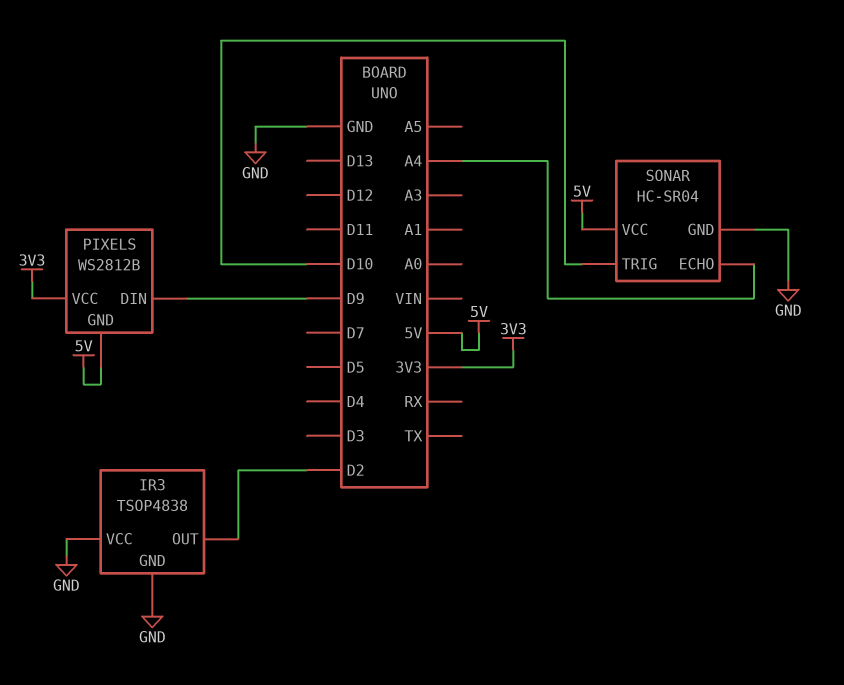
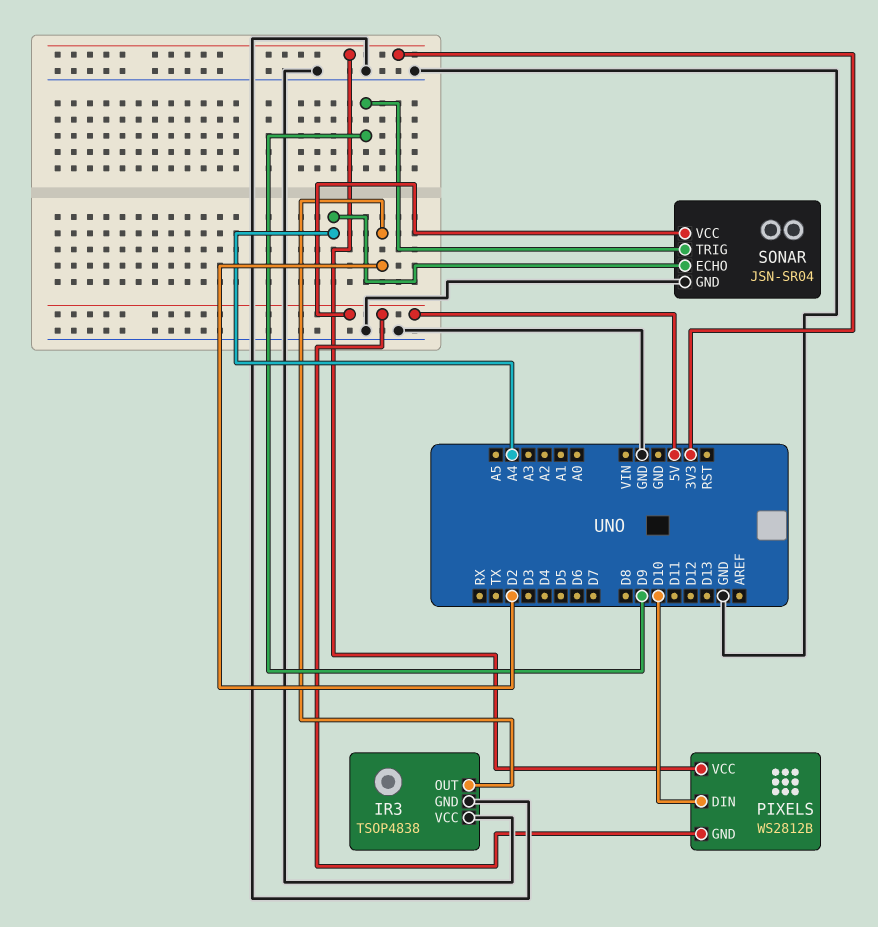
PIXELS pin DIN: D9 -> D10
SONAR: HC-SR04 -> JSN-SR04
SONAR pin TRIG: D10 -> D9

